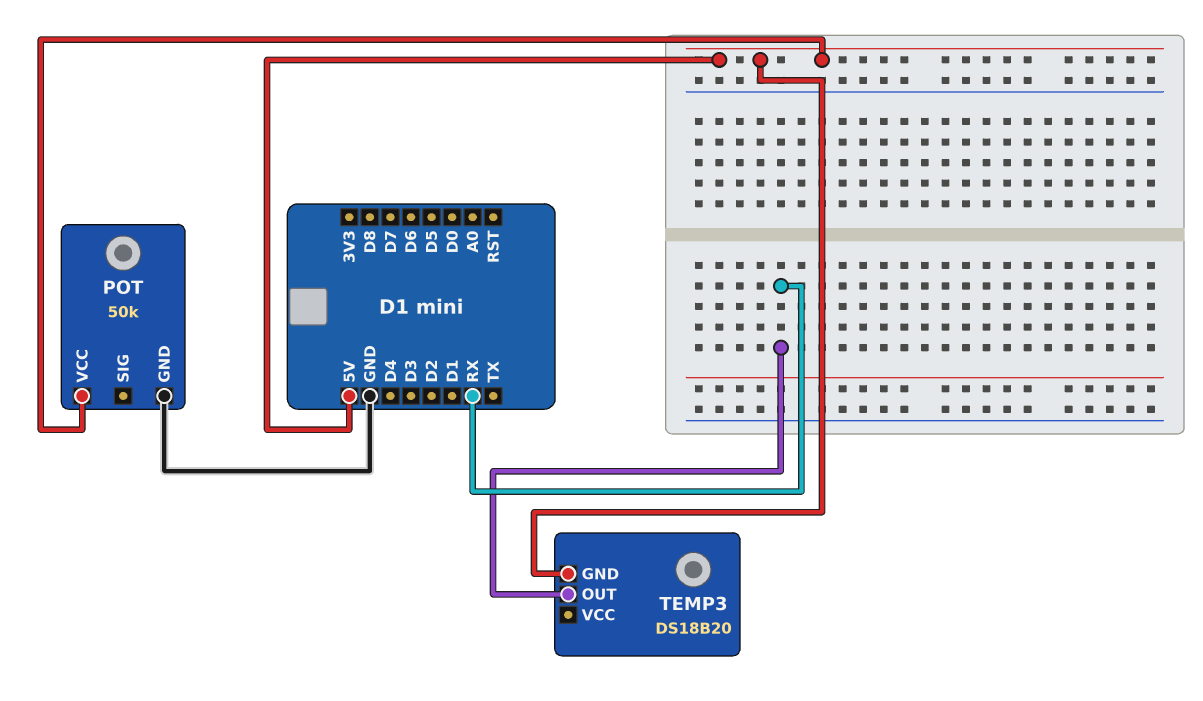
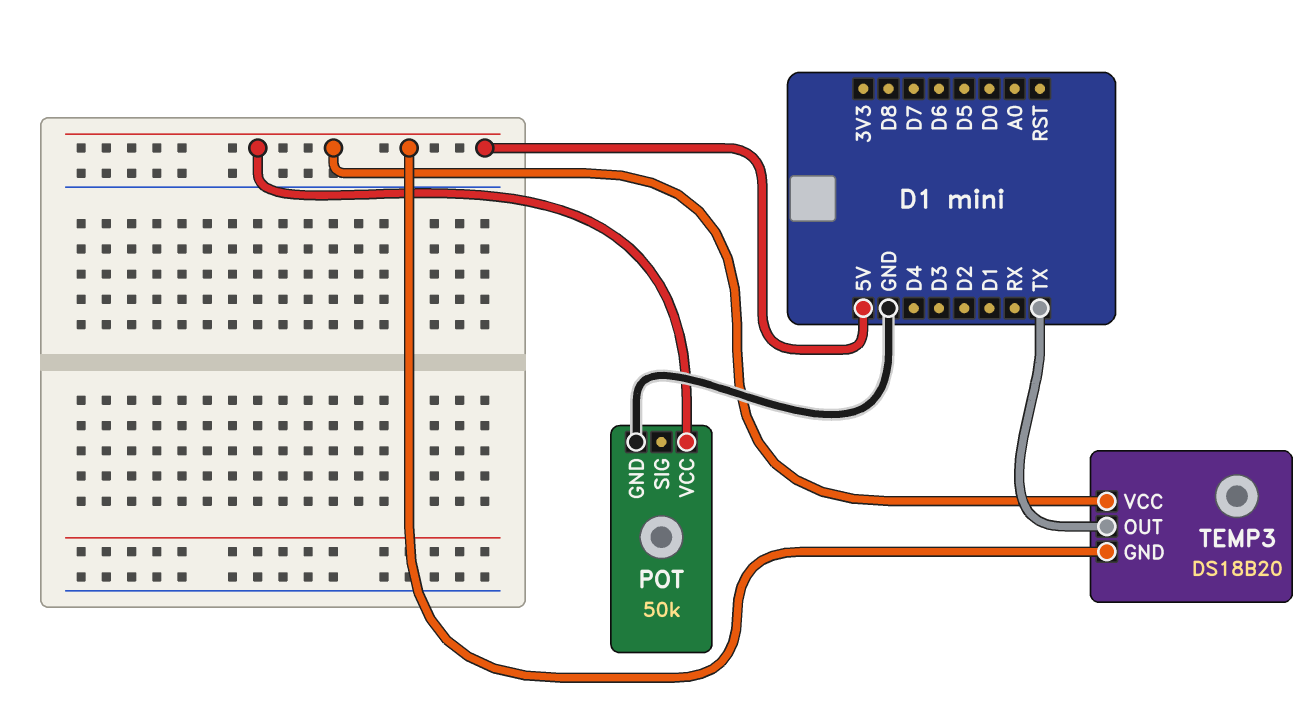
TEMP3 pin OUT: RX -> TX
TEMP3 pin VCC: none -> 5V

